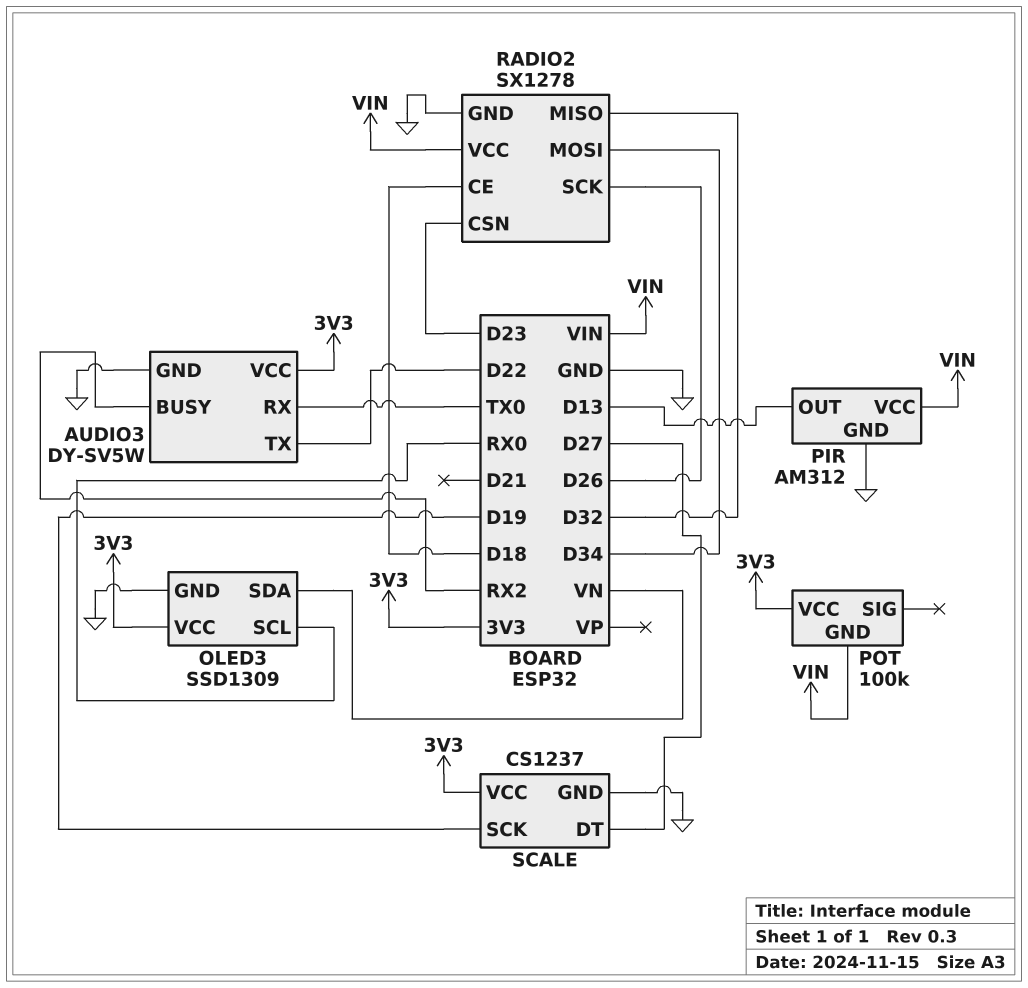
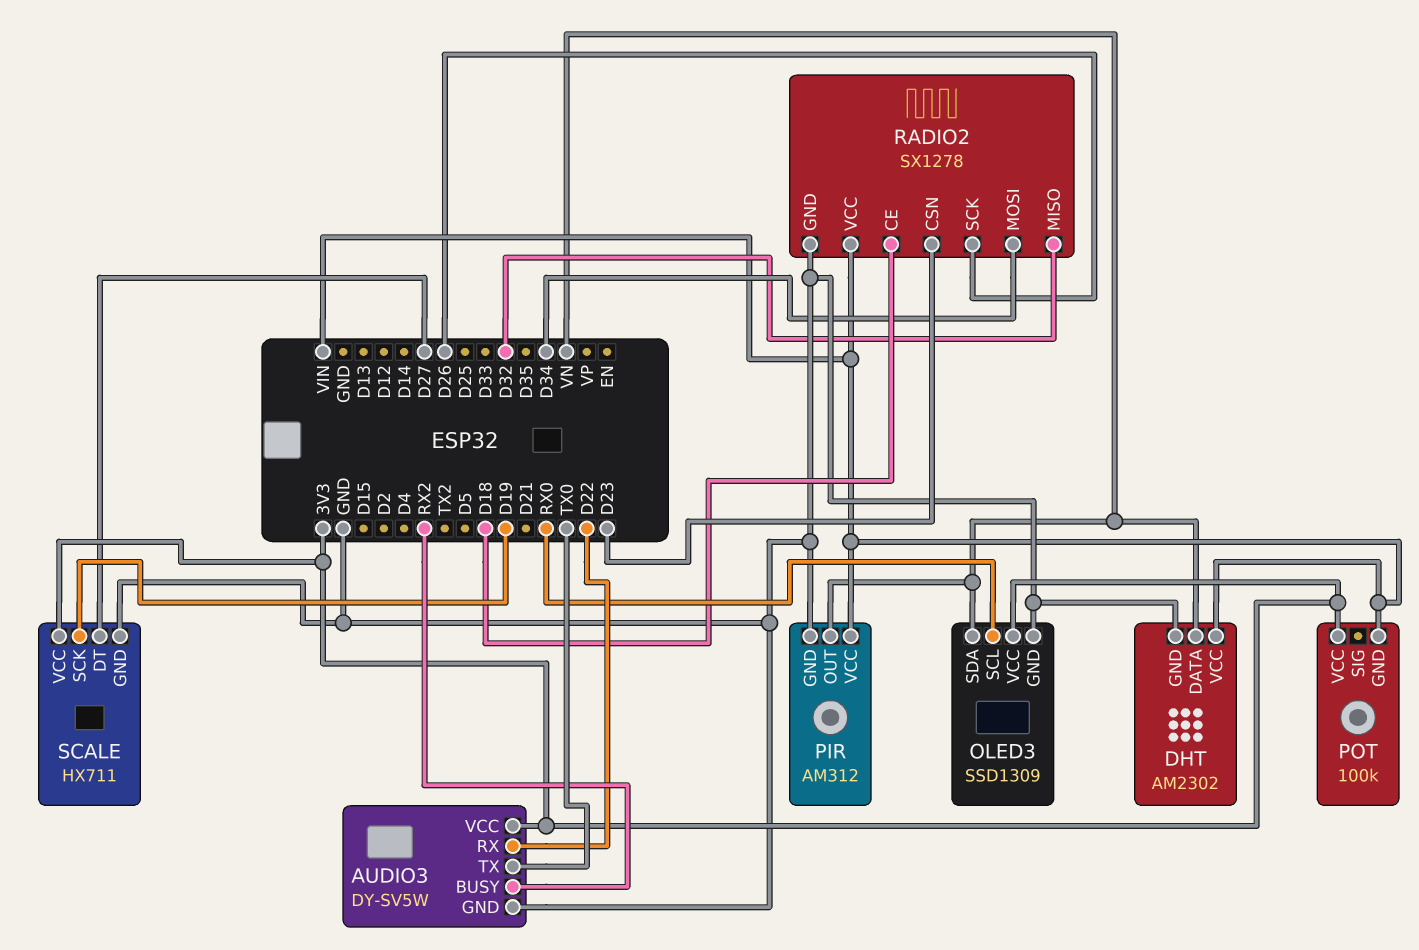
AUDIO3 pin RX: TX0 -> D22
AUDIO3 pin TX: D22 -> TX0
DHT: none -> AM2302
DHT pin DATA: none -> VN
DHT pin GND: none -> GND
DHT pin VCC: none -> VIN
PIR pin OUT: D13 -> VN
SCALE: CS1237 -> HX711

